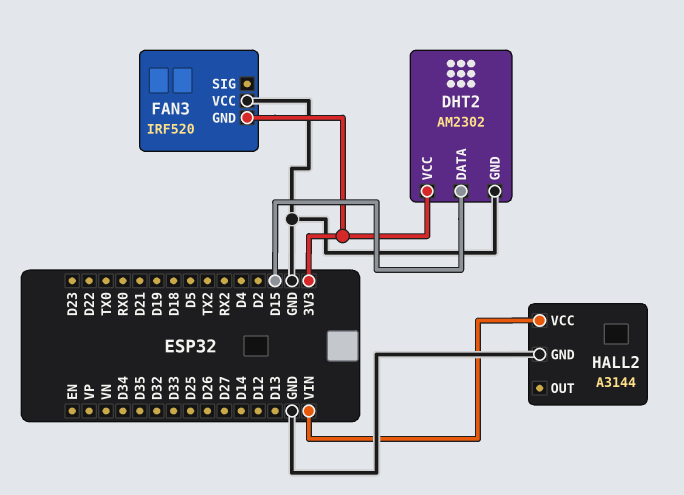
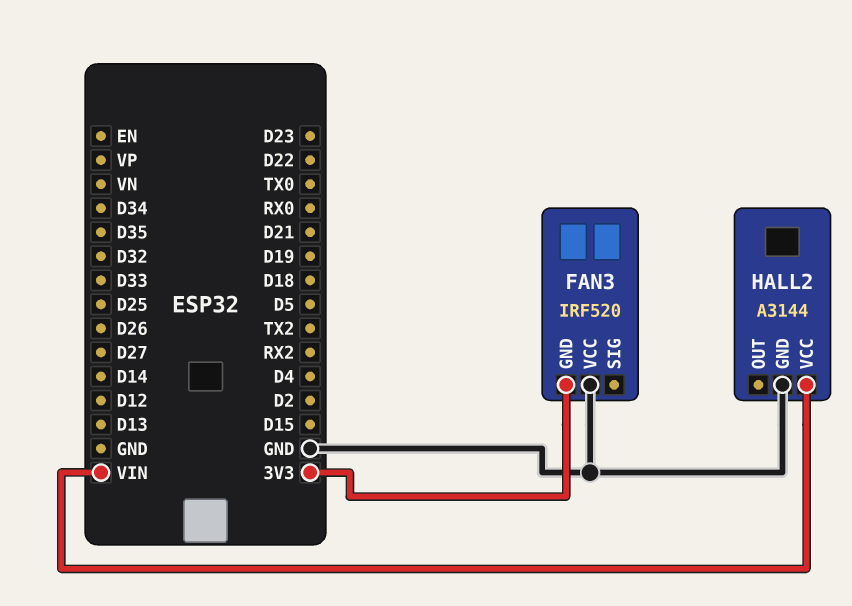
DHT2: AM2302 -> none
DHT2 pin DATA: D15 -> none
DHT2 pin GND: GND -> none
DHT2 pin VCC: 3V3 -> none

